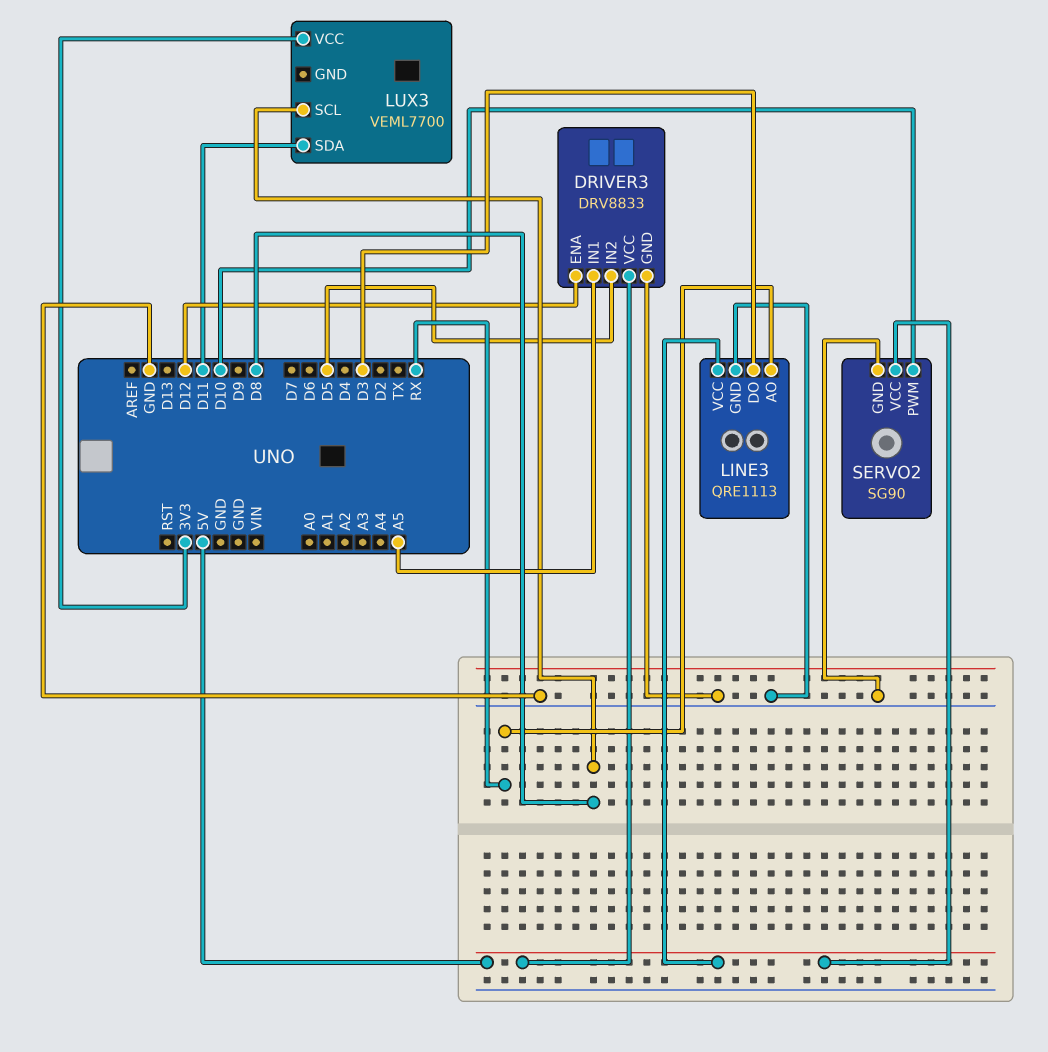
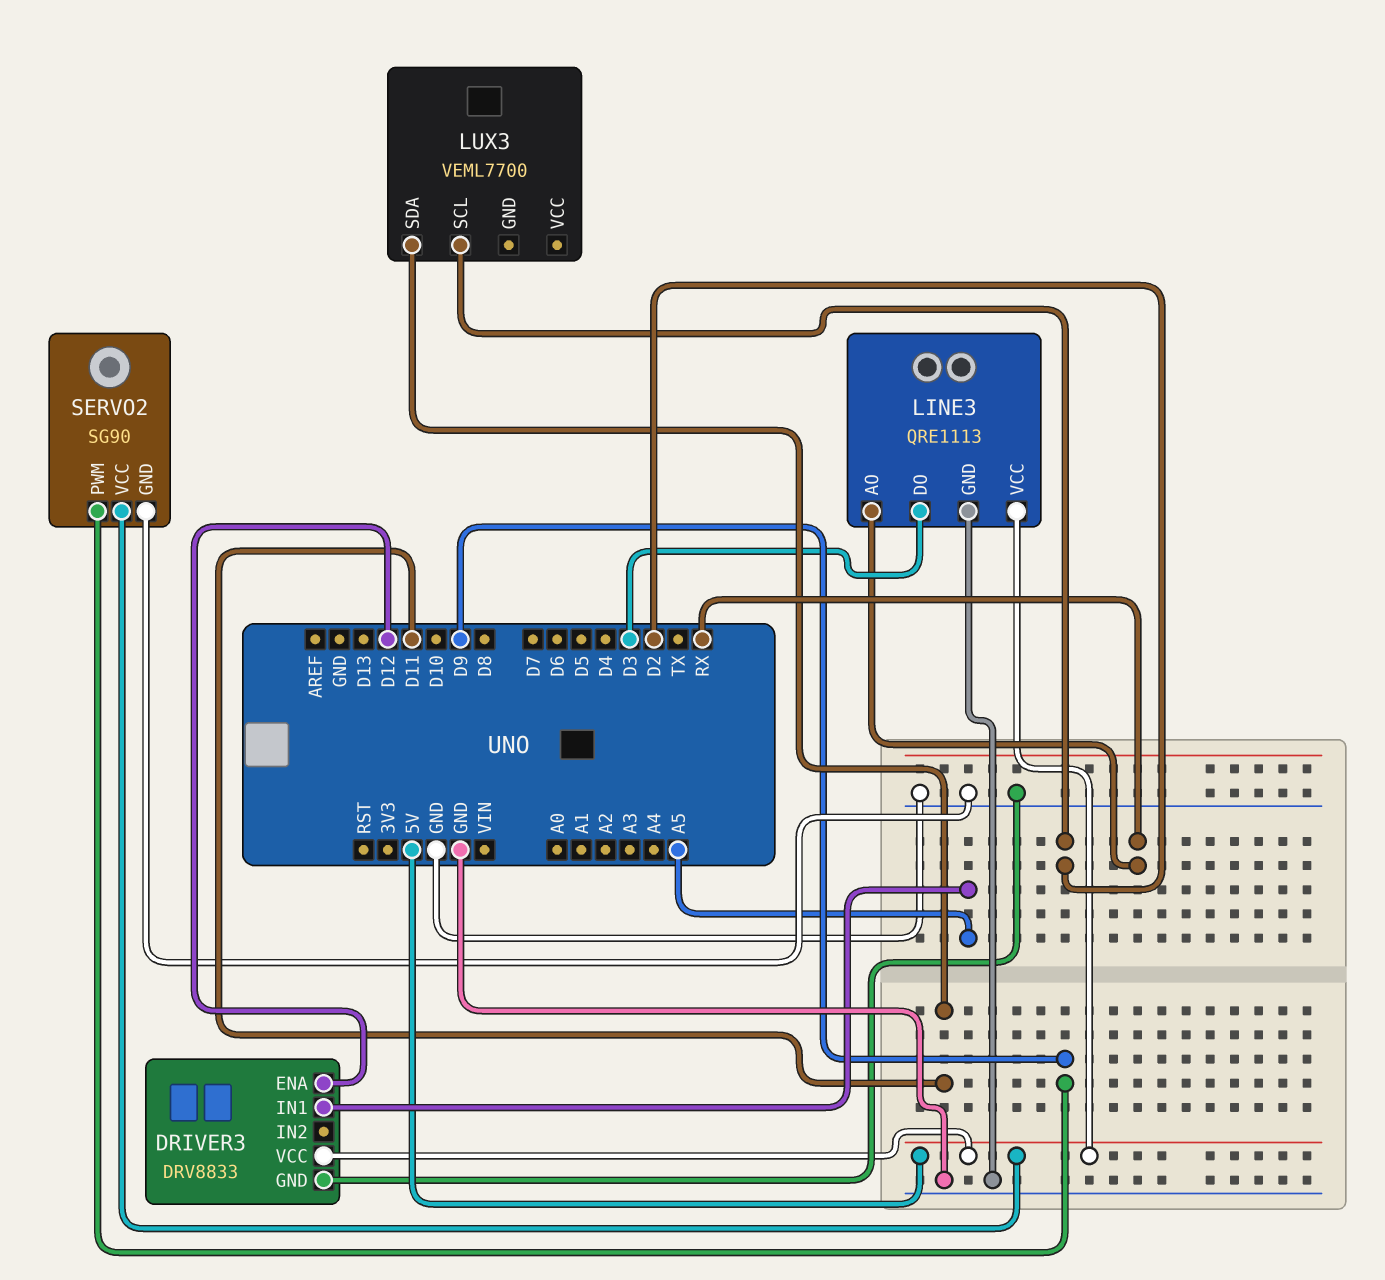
DRIVER3 pin IN2: D5 -> none
LUX3 pin SCL: D8 -> D2
LUX3 pin VCC: 3V3 -> none
SERVO2 pin PWM: D10 -> D9

